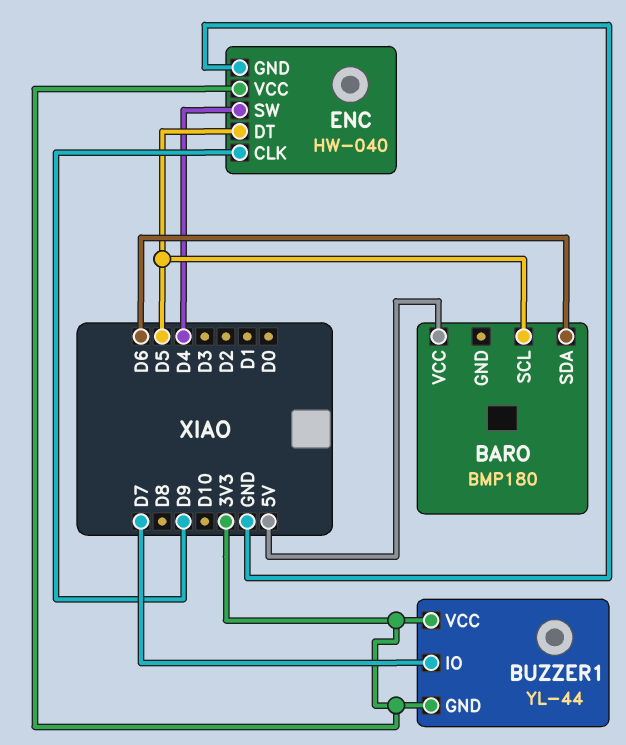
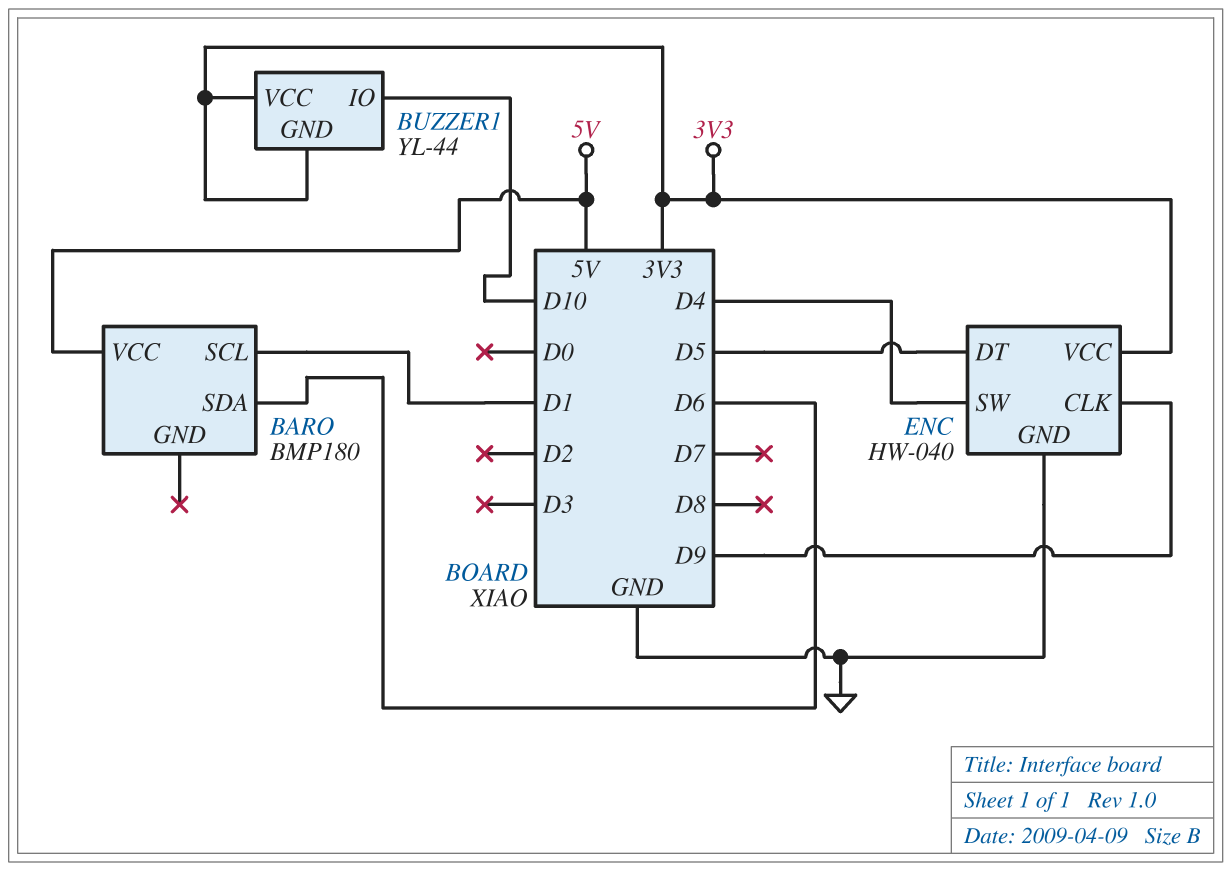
BARO pin SCL: D5 -> D1
BUZZER1 pin IO: D7 -> D10

